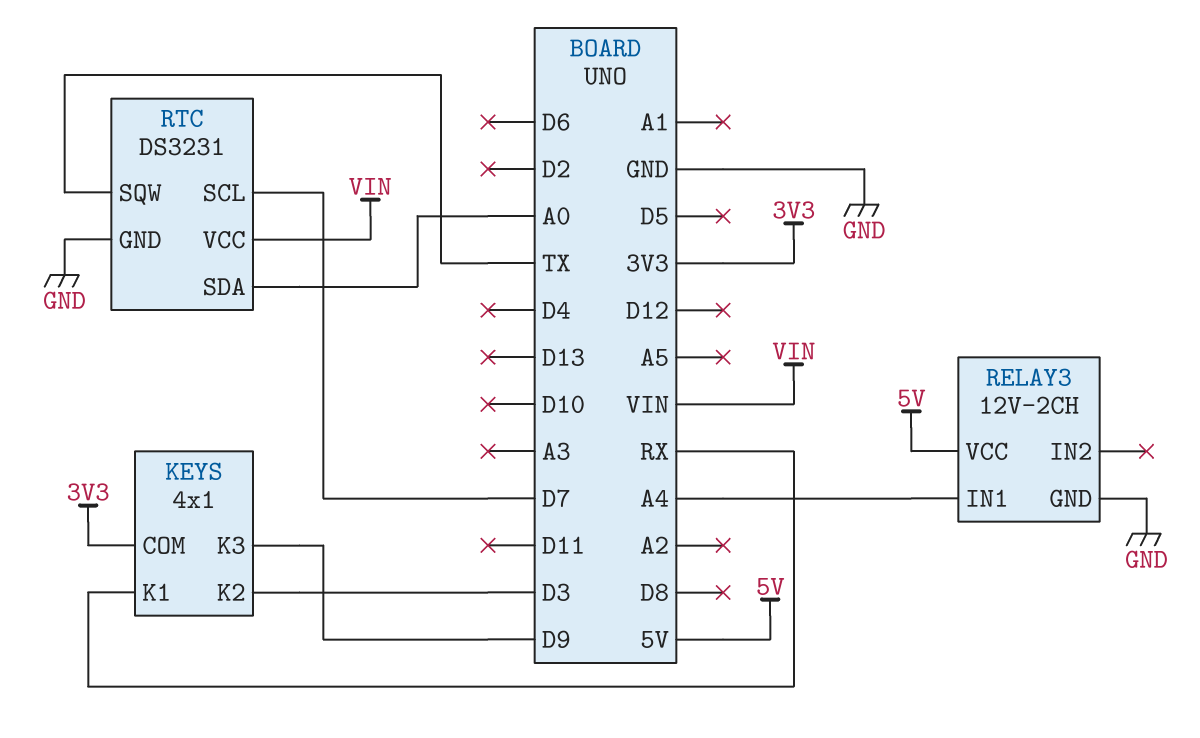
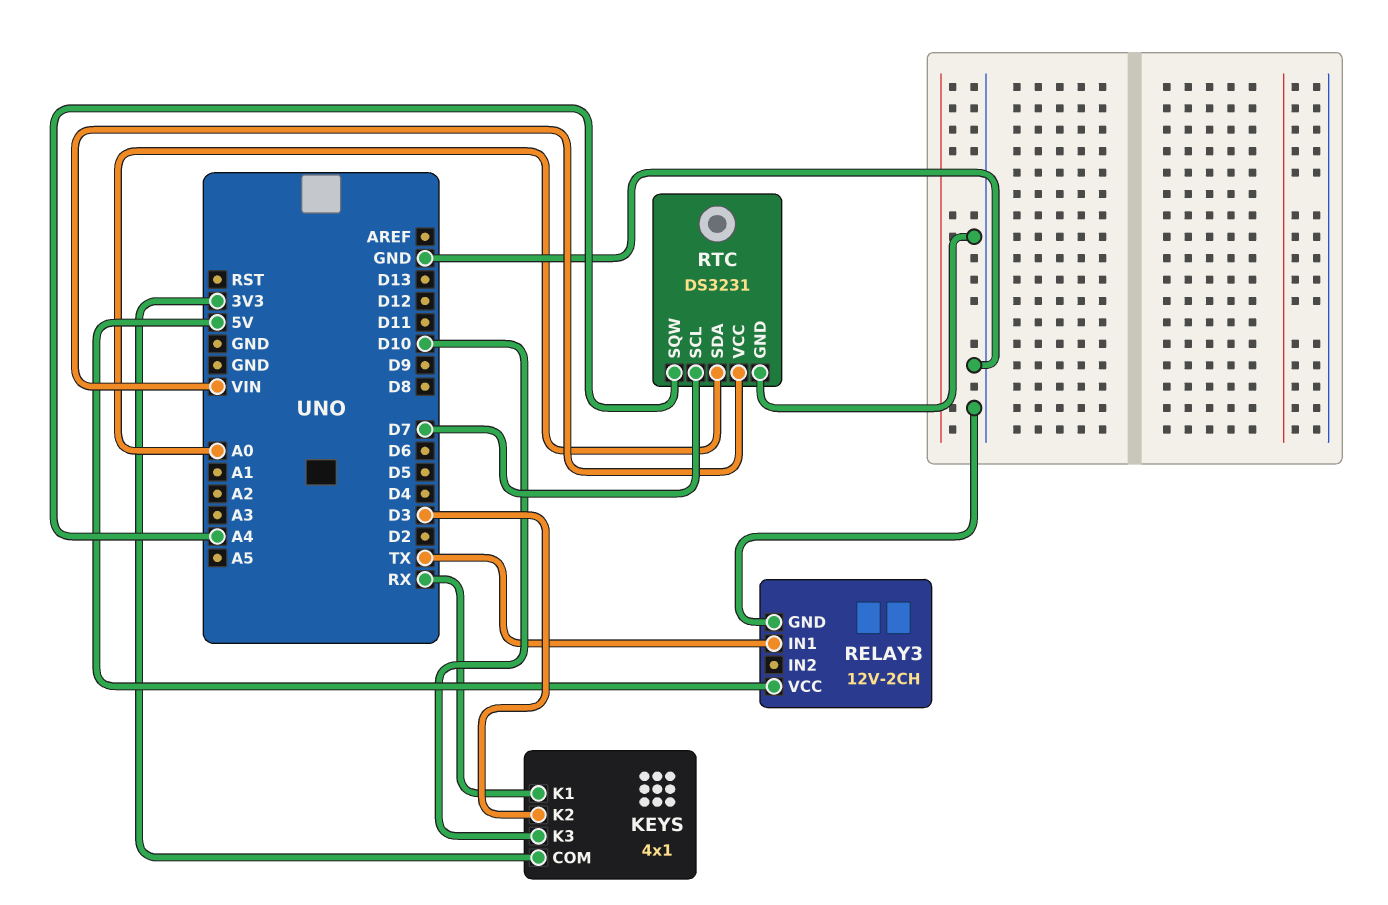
KEYS pin K3: D9 -> D10
RELAY3 pin IN1: A4 -> TX
RTC pin SQW: TX -> A4

